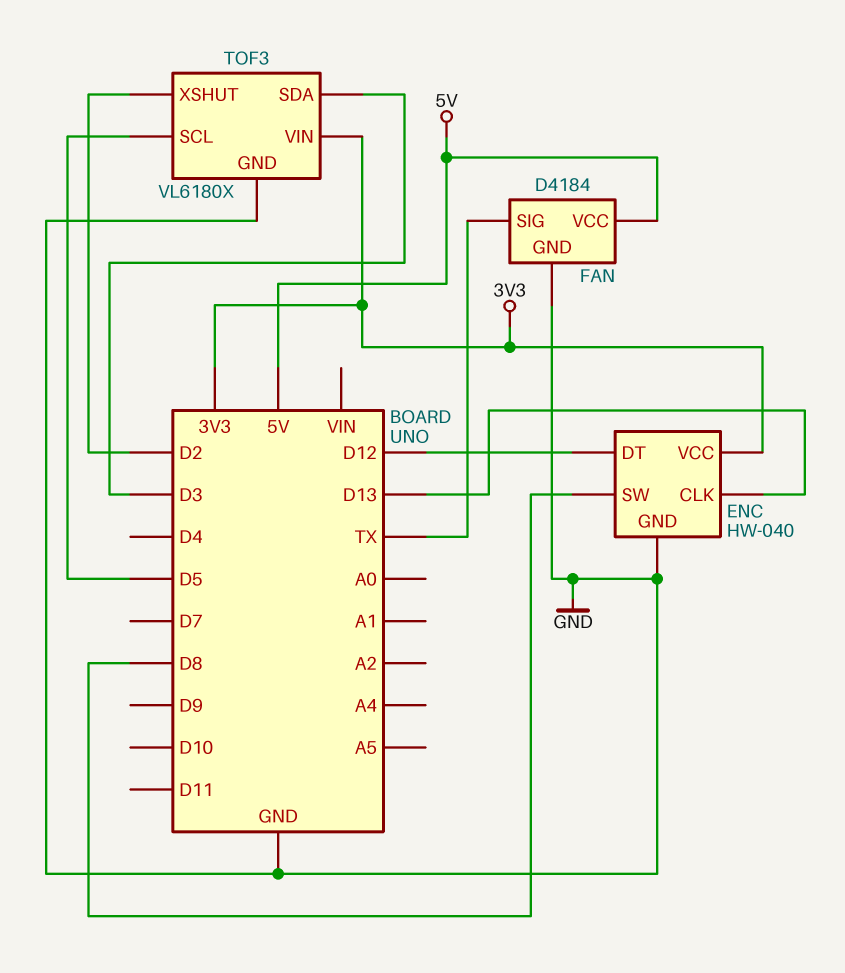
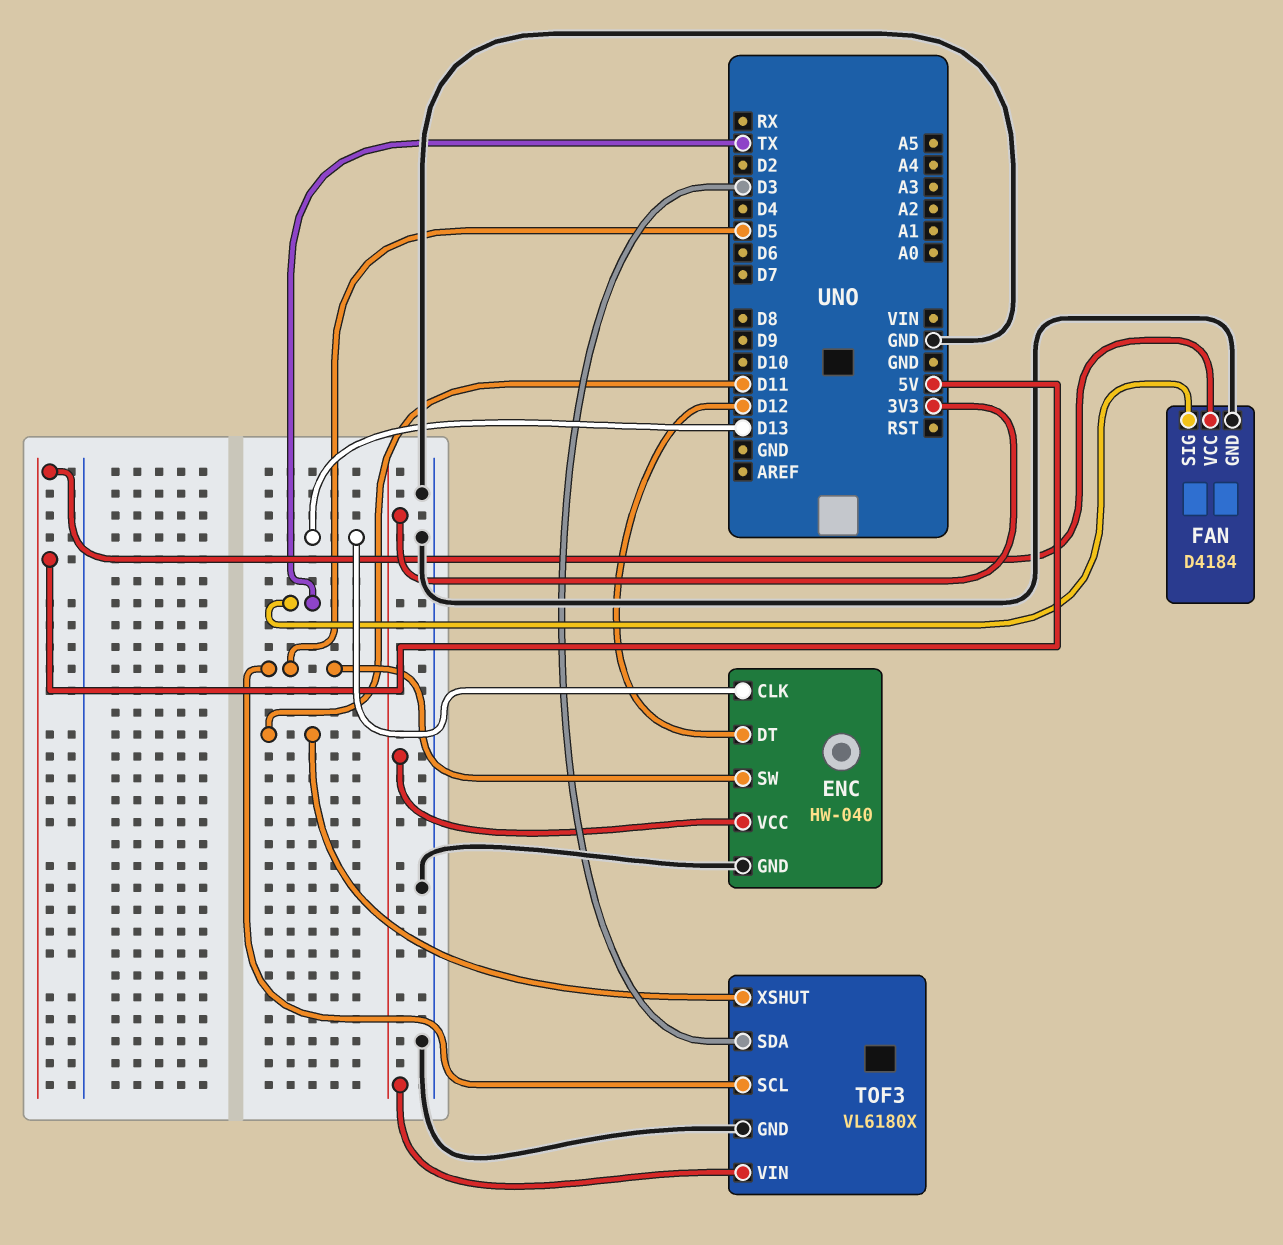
ENC pin SW: D8 -> D5
TOF3 pin XSHUT: D2 -> D11

